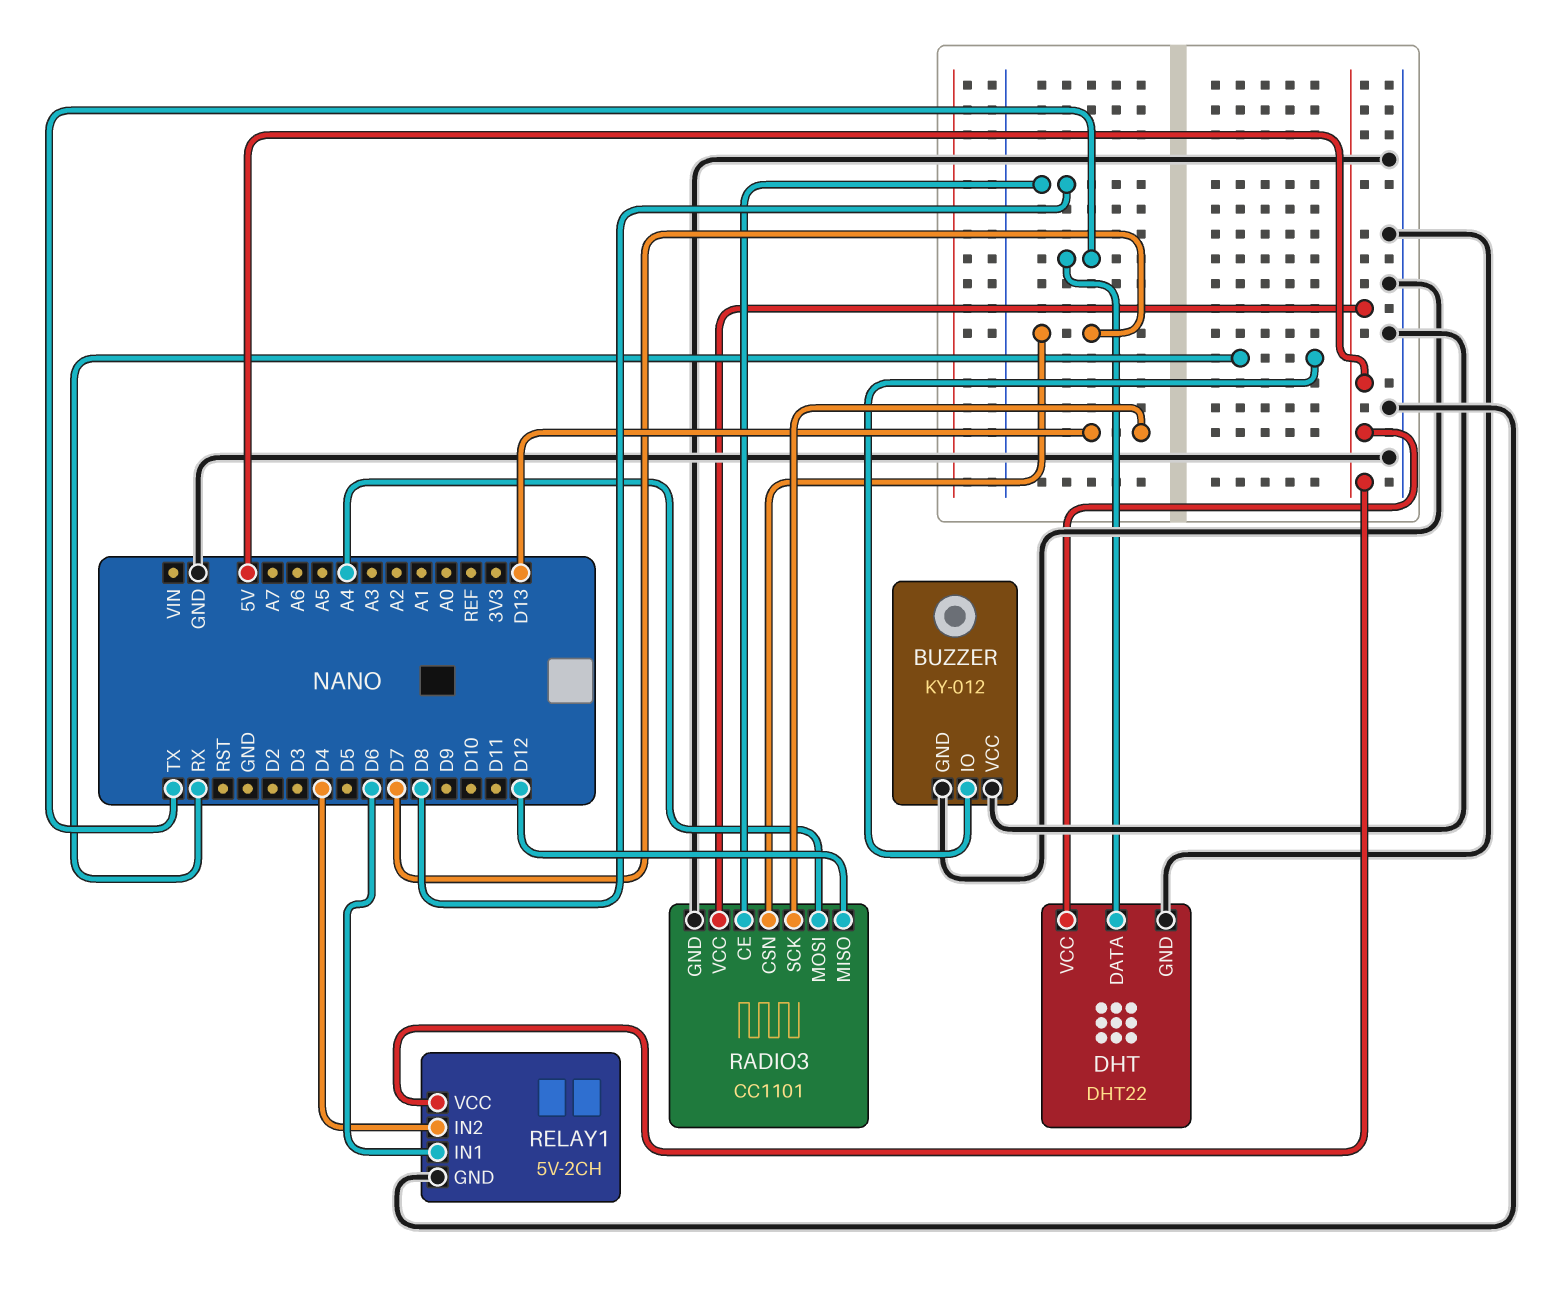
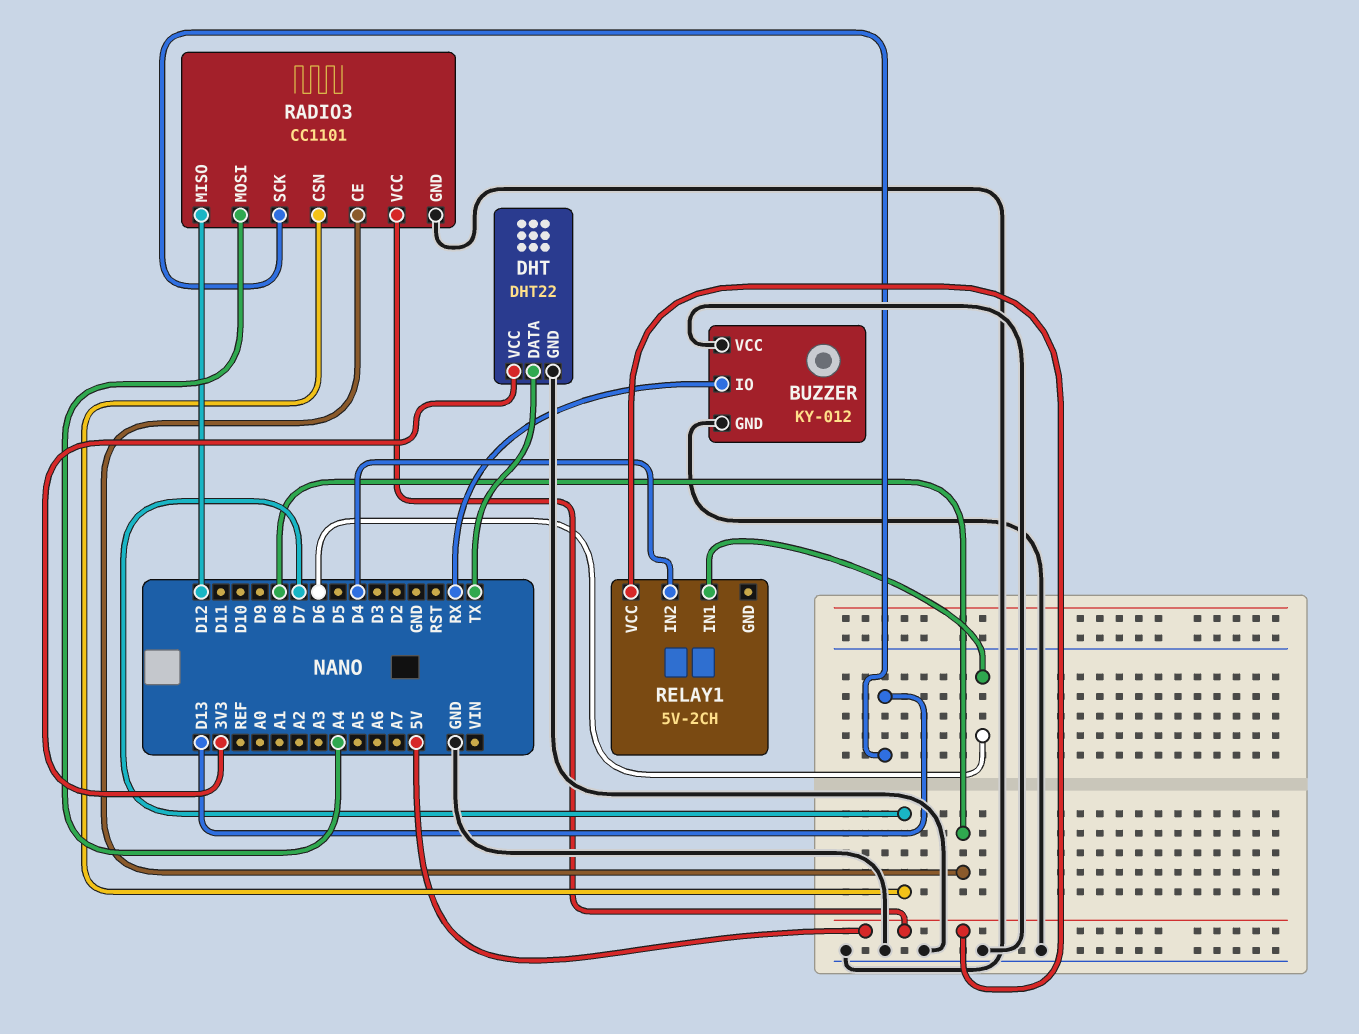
DHT pin VCC: 5V -> 3V3
RELAY1 pin GND: GND -> none

